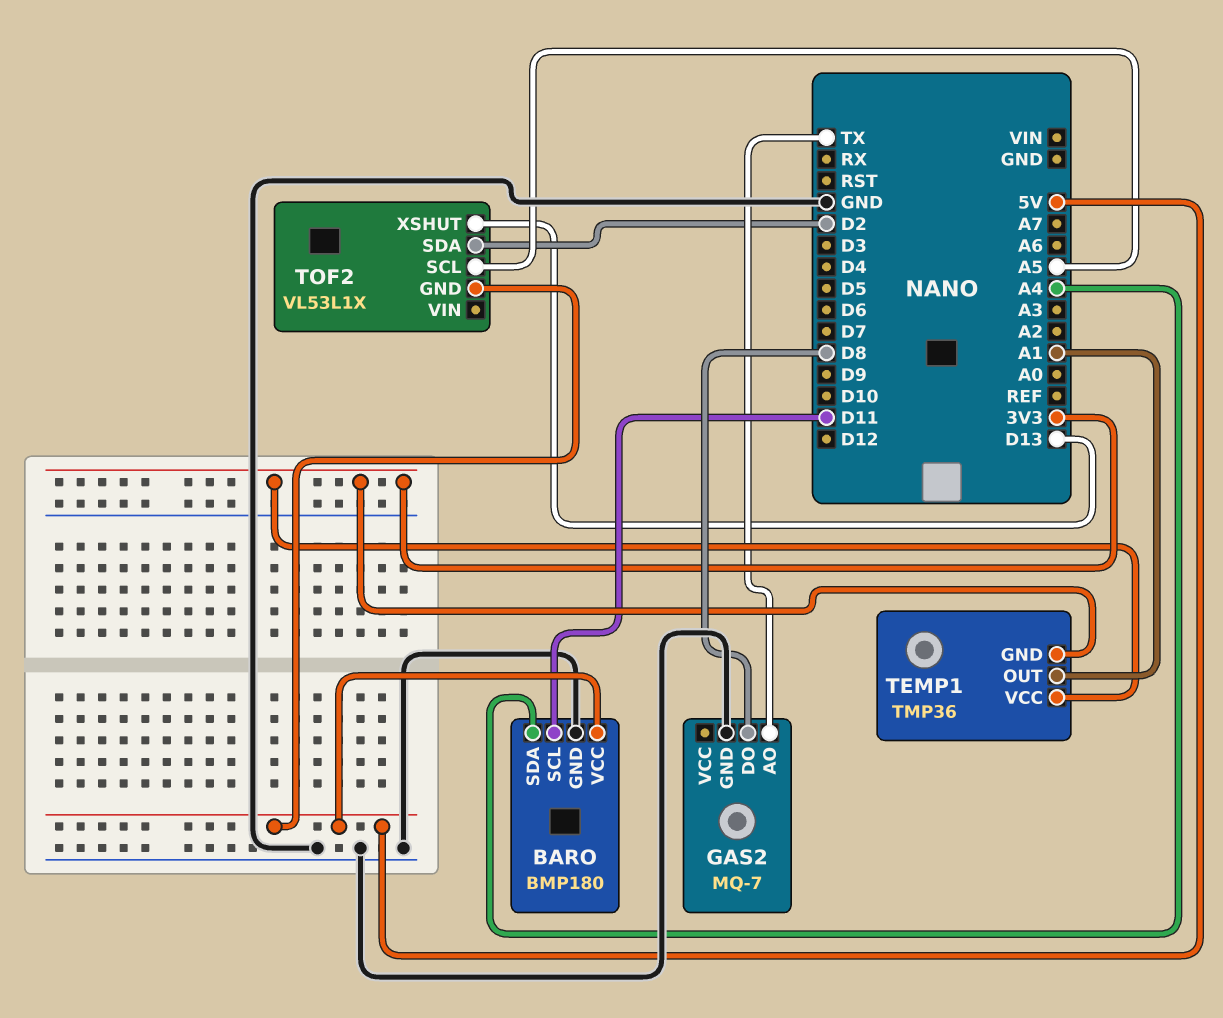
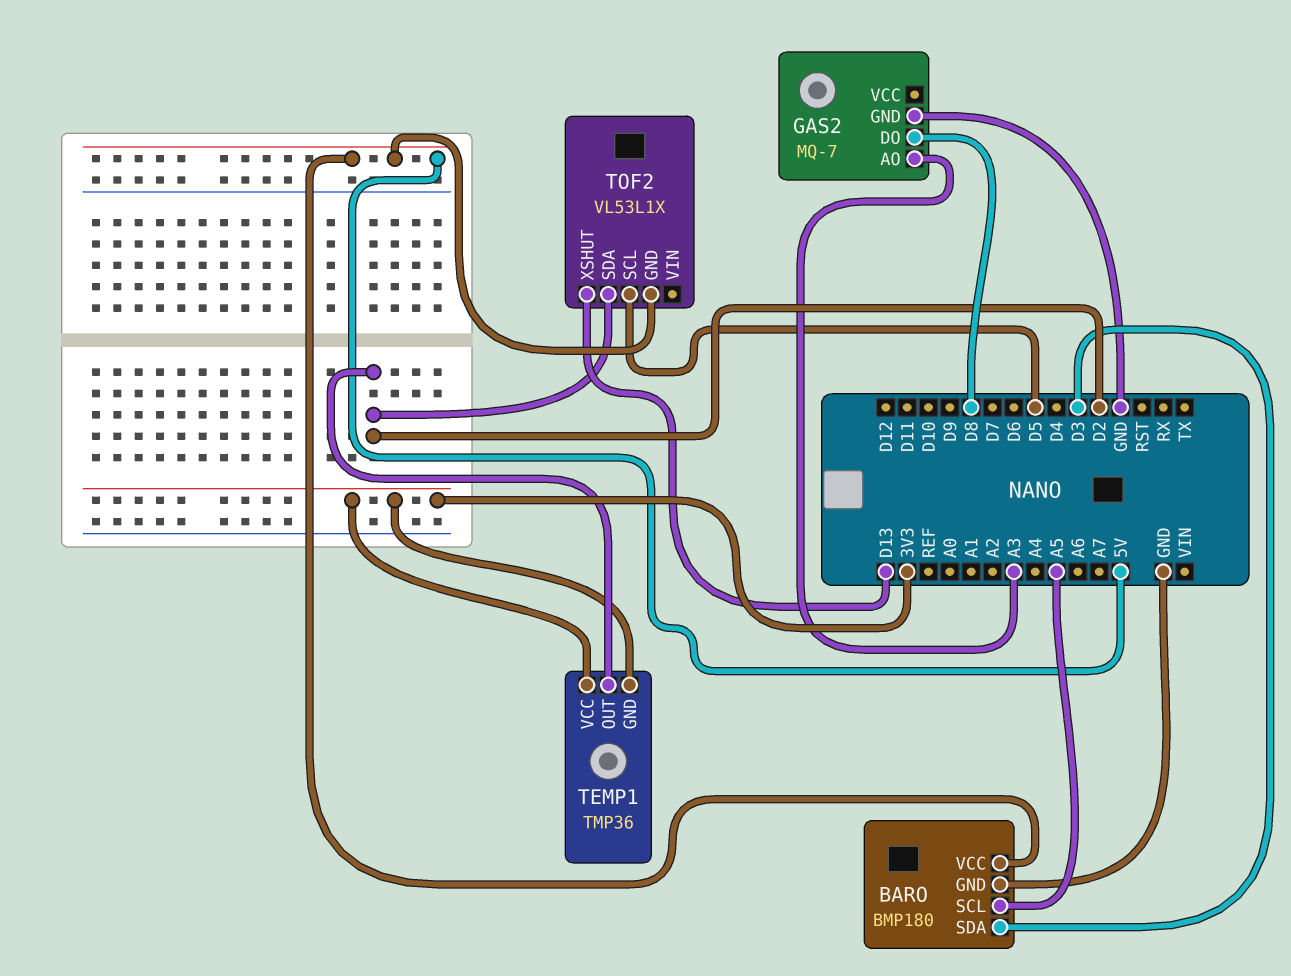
BARO pin SCL: D11 -> A5
BARO pin SDA: A4 -> D3
GAS2 pin AO: TX -> A3
TEMP1 pin OUT: A1 -> D2
TOF2 pin SCL: A5 -> D5

